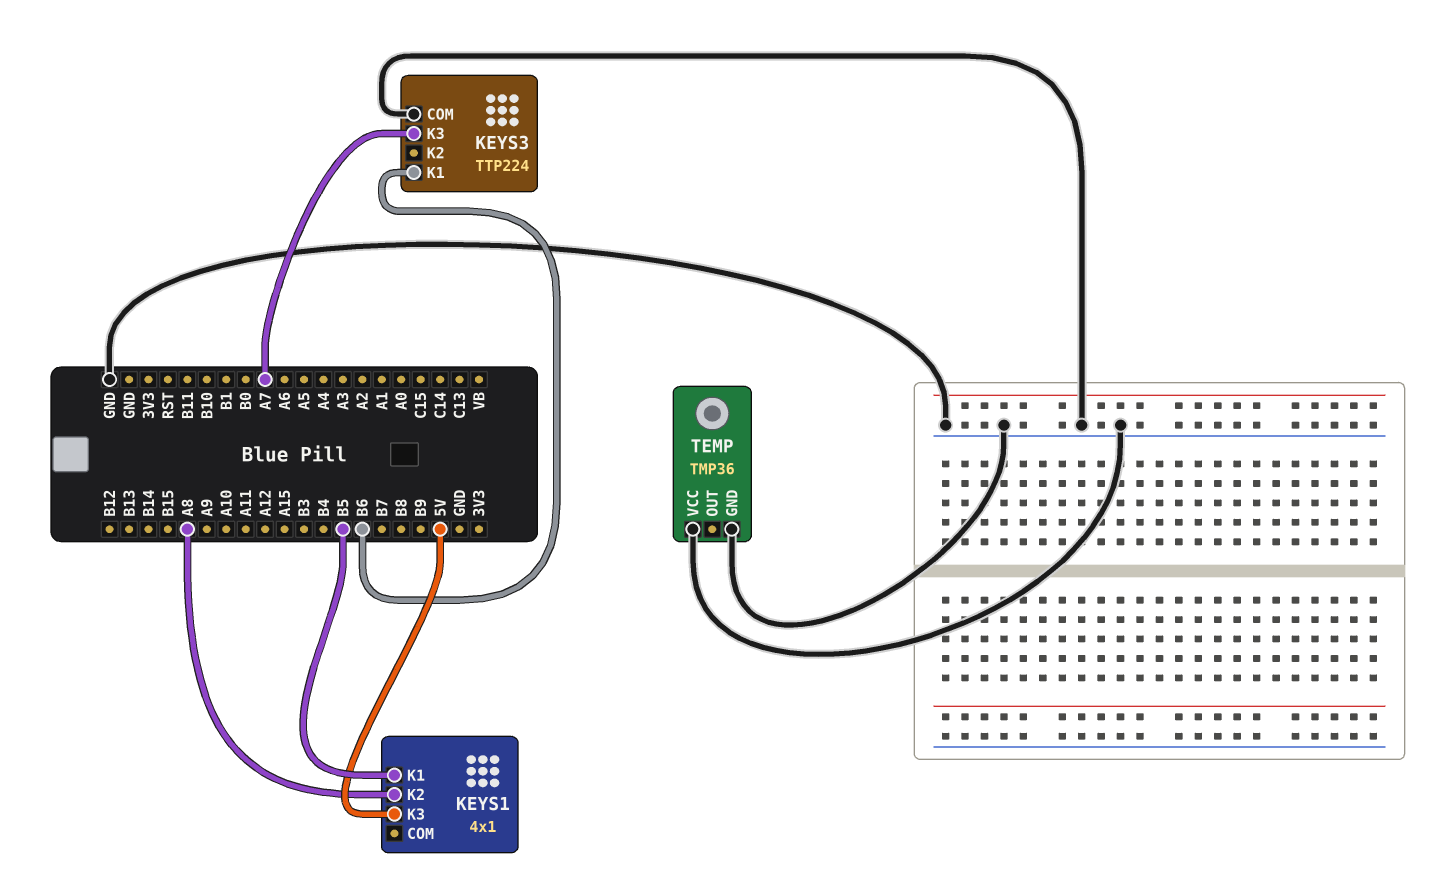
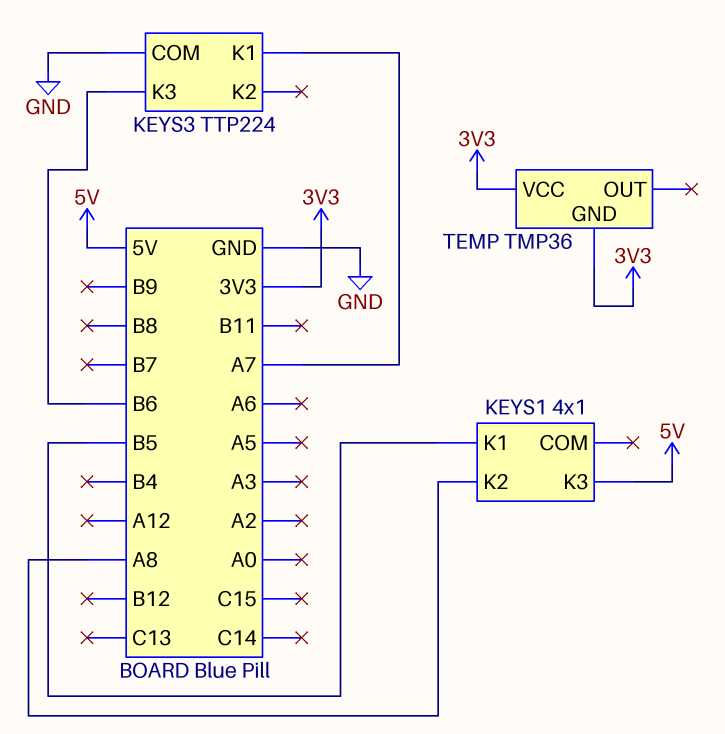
KEYS3 pin K1: B6 -> A7
KEYS3 pin K3: A7 -> B6
TEMP pin GND: GND -> 3V3
TEMP pin VCC: GND -> 3V3

